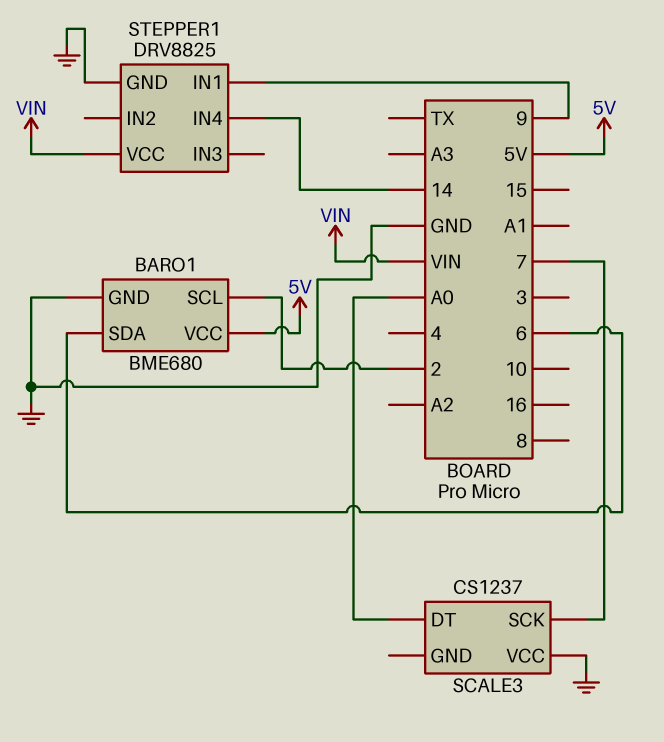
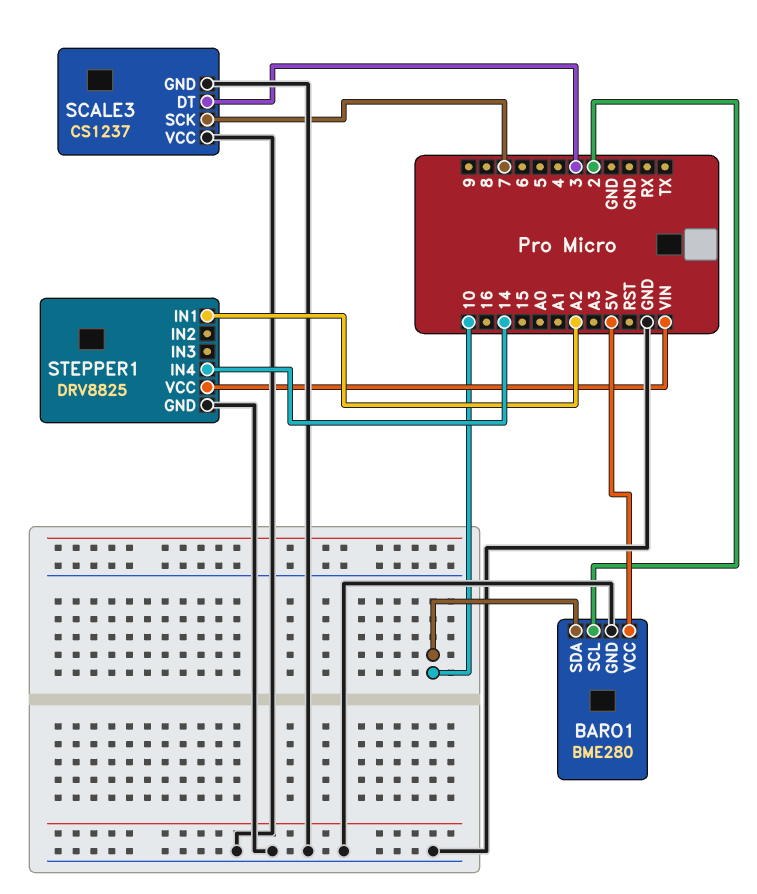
BARO1: BME680 -> BME280
BARO1 pin SDA: 6 -> 10
SCALE3 pin DT: A0 -> 3
SCALE3 pin GND: none -> GND
STEPPER1 pin IN1: 9 -> A2

